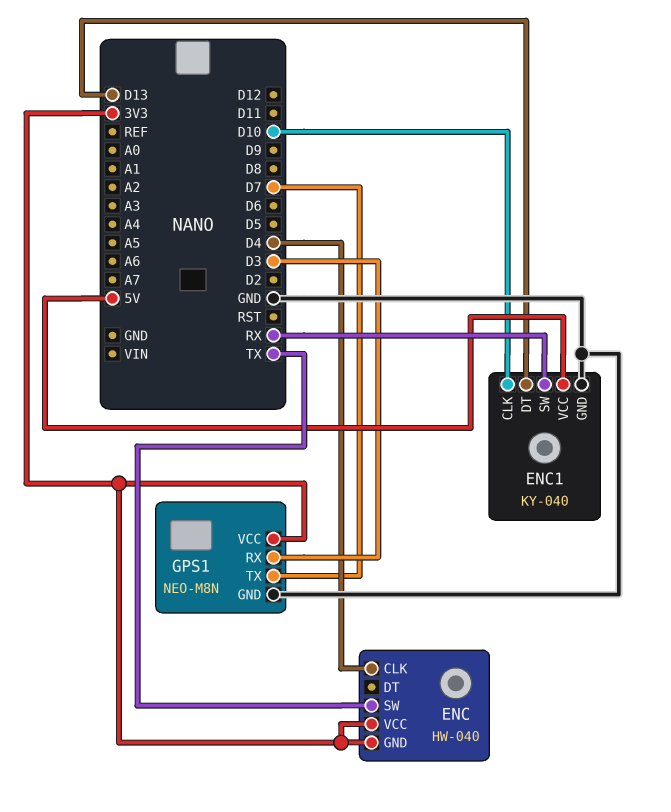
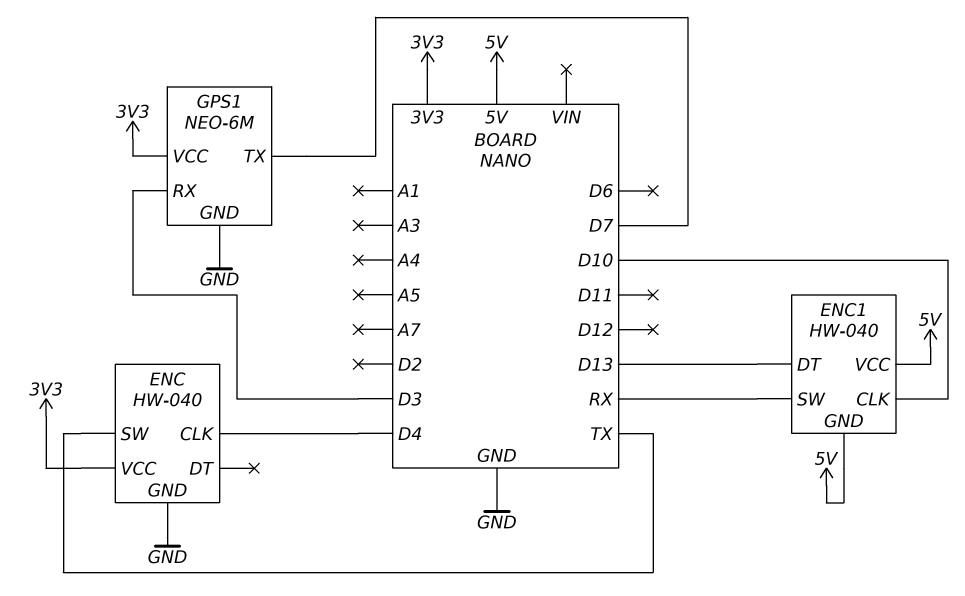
ENC pin GND: 3V3 -> GND
ENC1: KY-040 -> HW-040
ENC1 pin GND: GND -> 5V
GPS1: NEO-M8N -> NEO-6M

